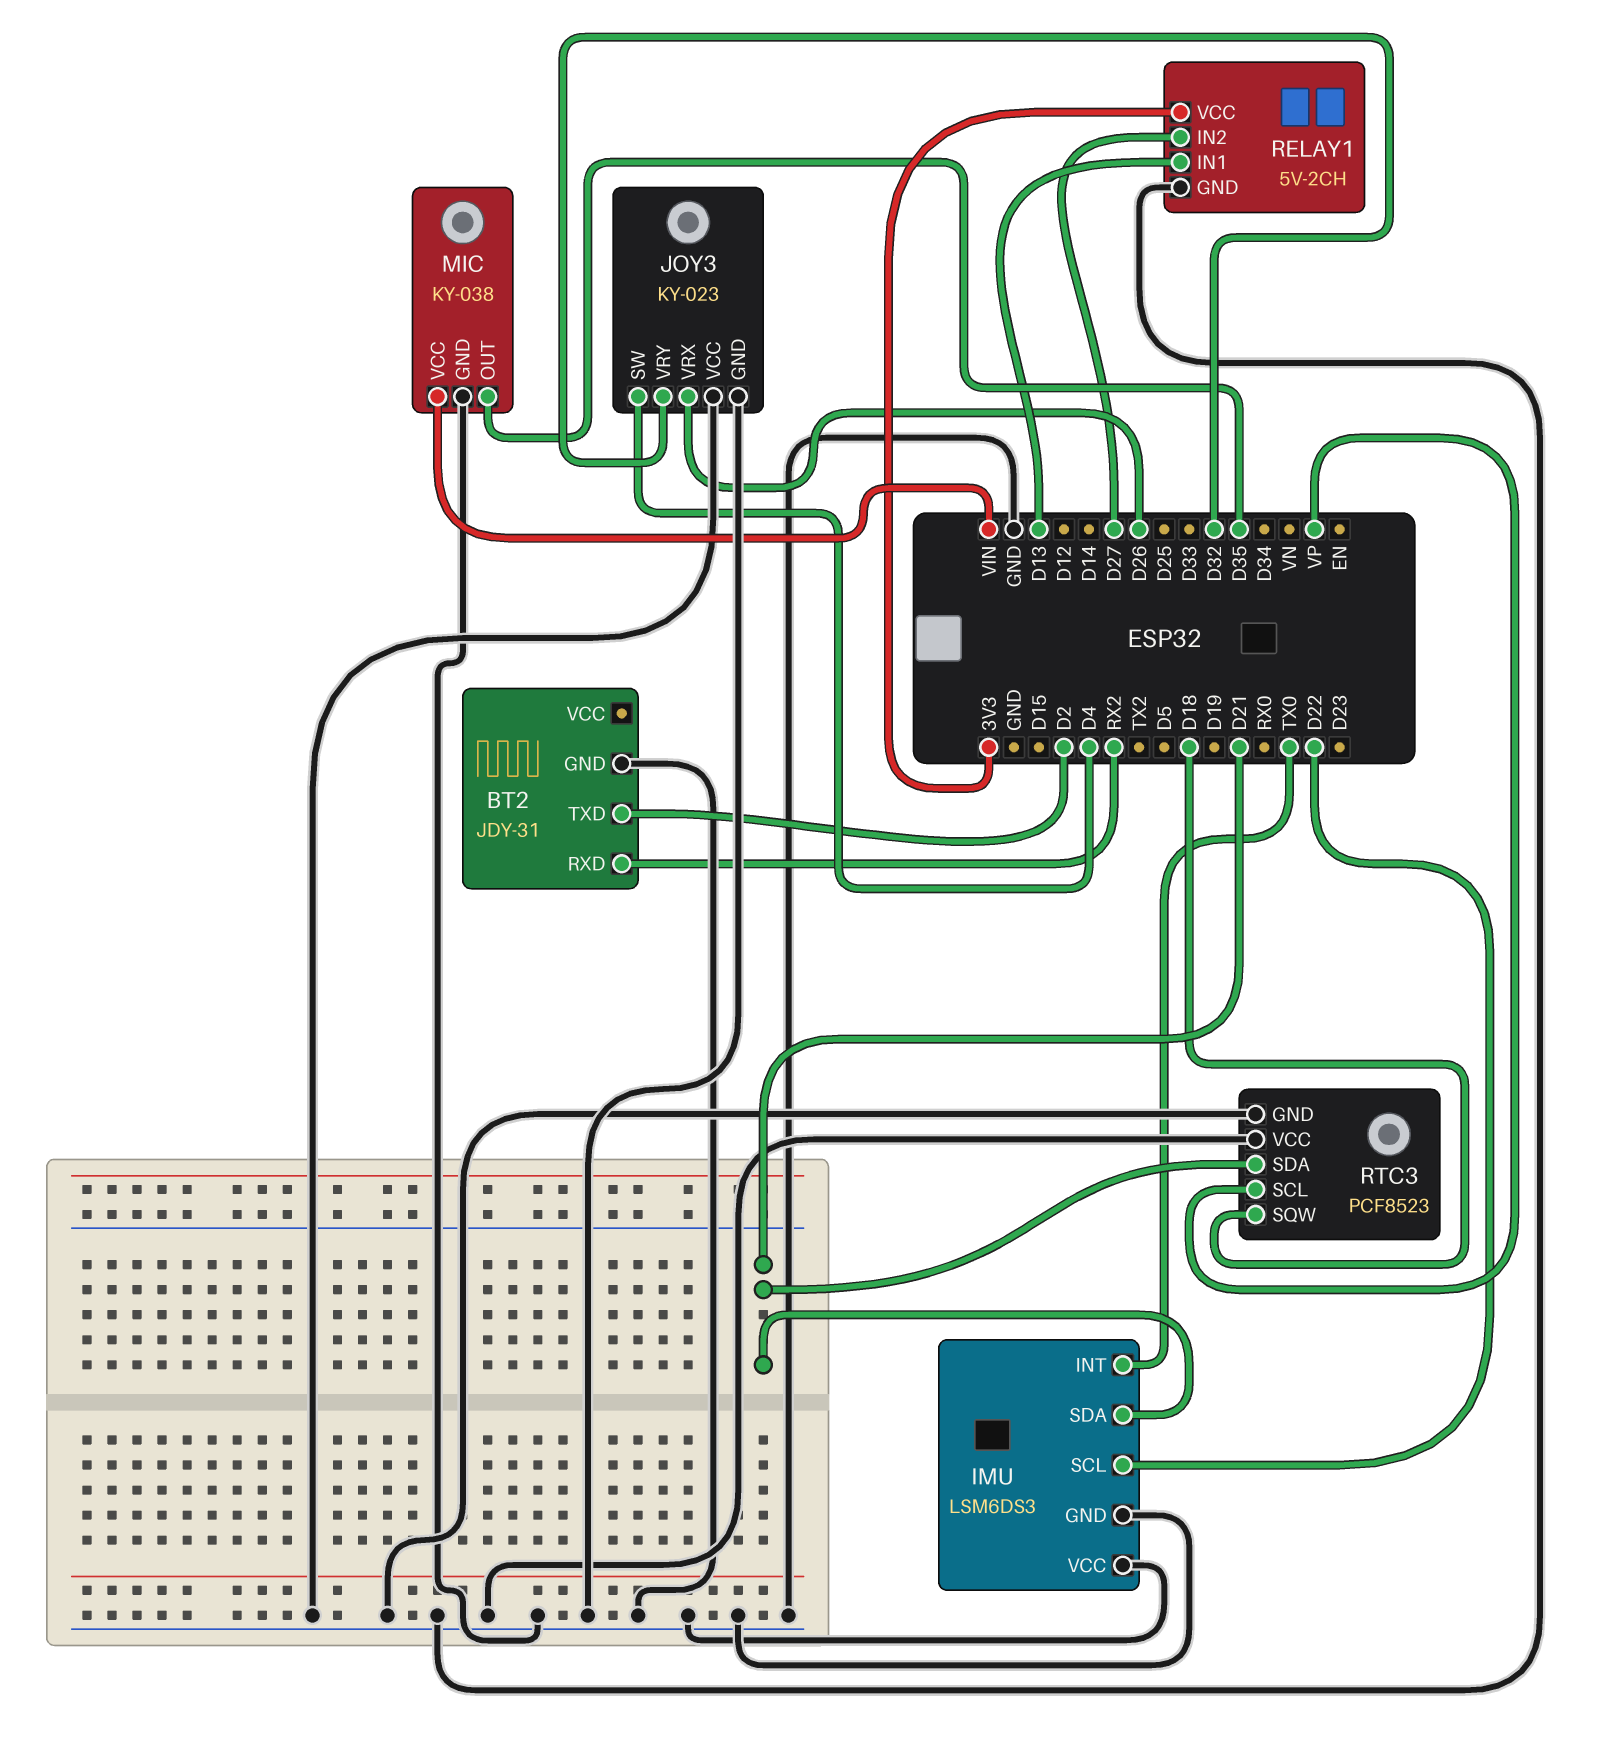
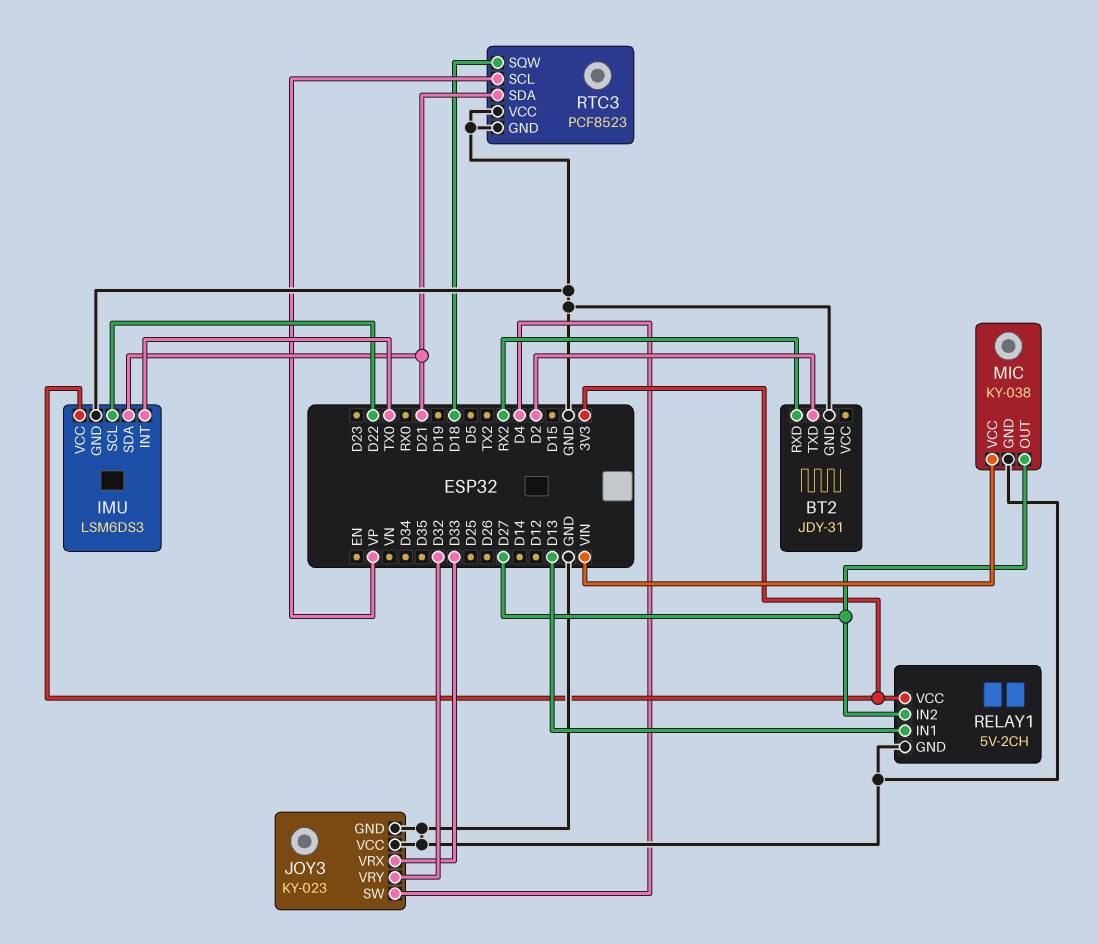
IMU pin VCC: GND -> 3V3
JOY3 pin VRX: D26 -> D33
MIC pin OUT: D35 -> D27

